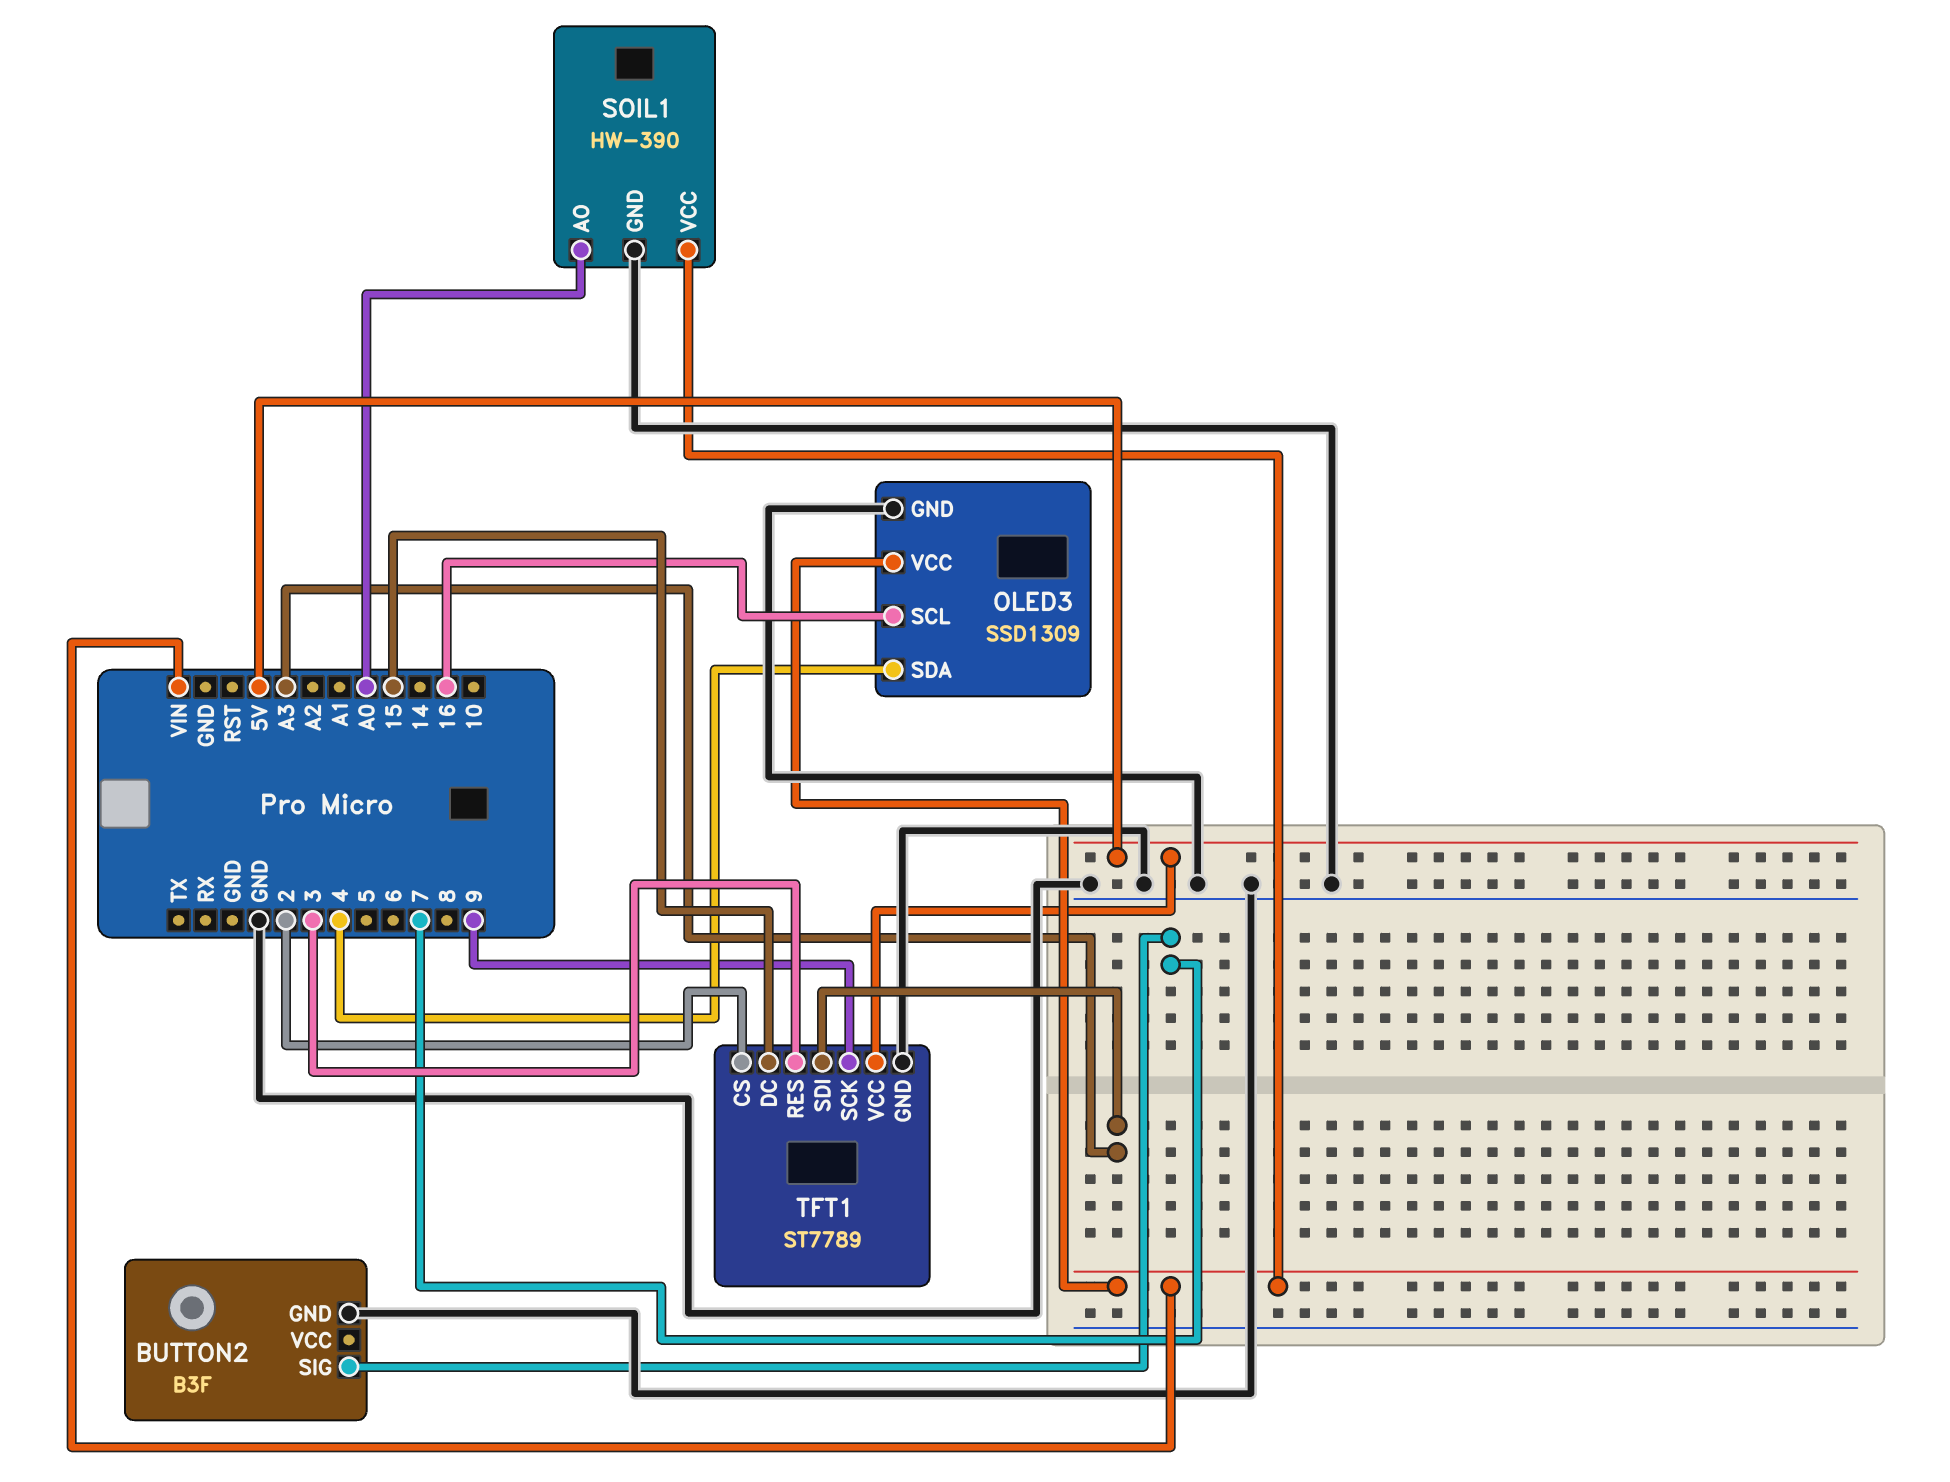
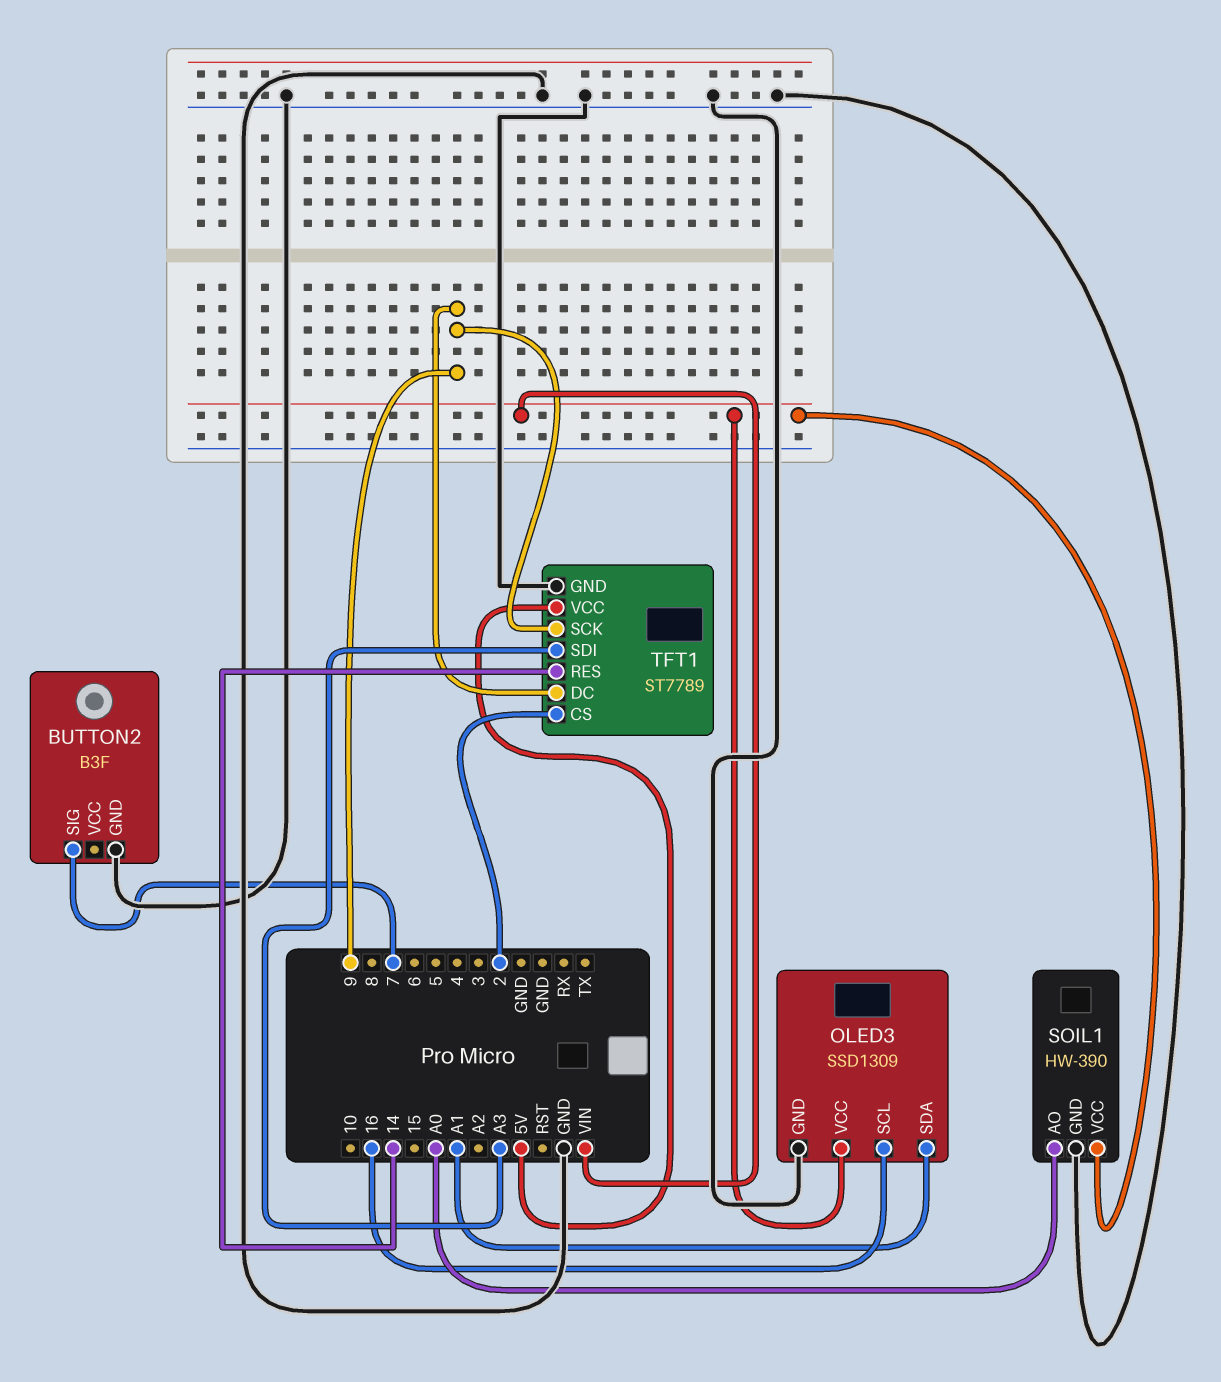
OLED3 pin SDA: 4 -> A1
TFT1 pin DC: 15 -> 9
TFT1 pin RES: 3 -> 14

